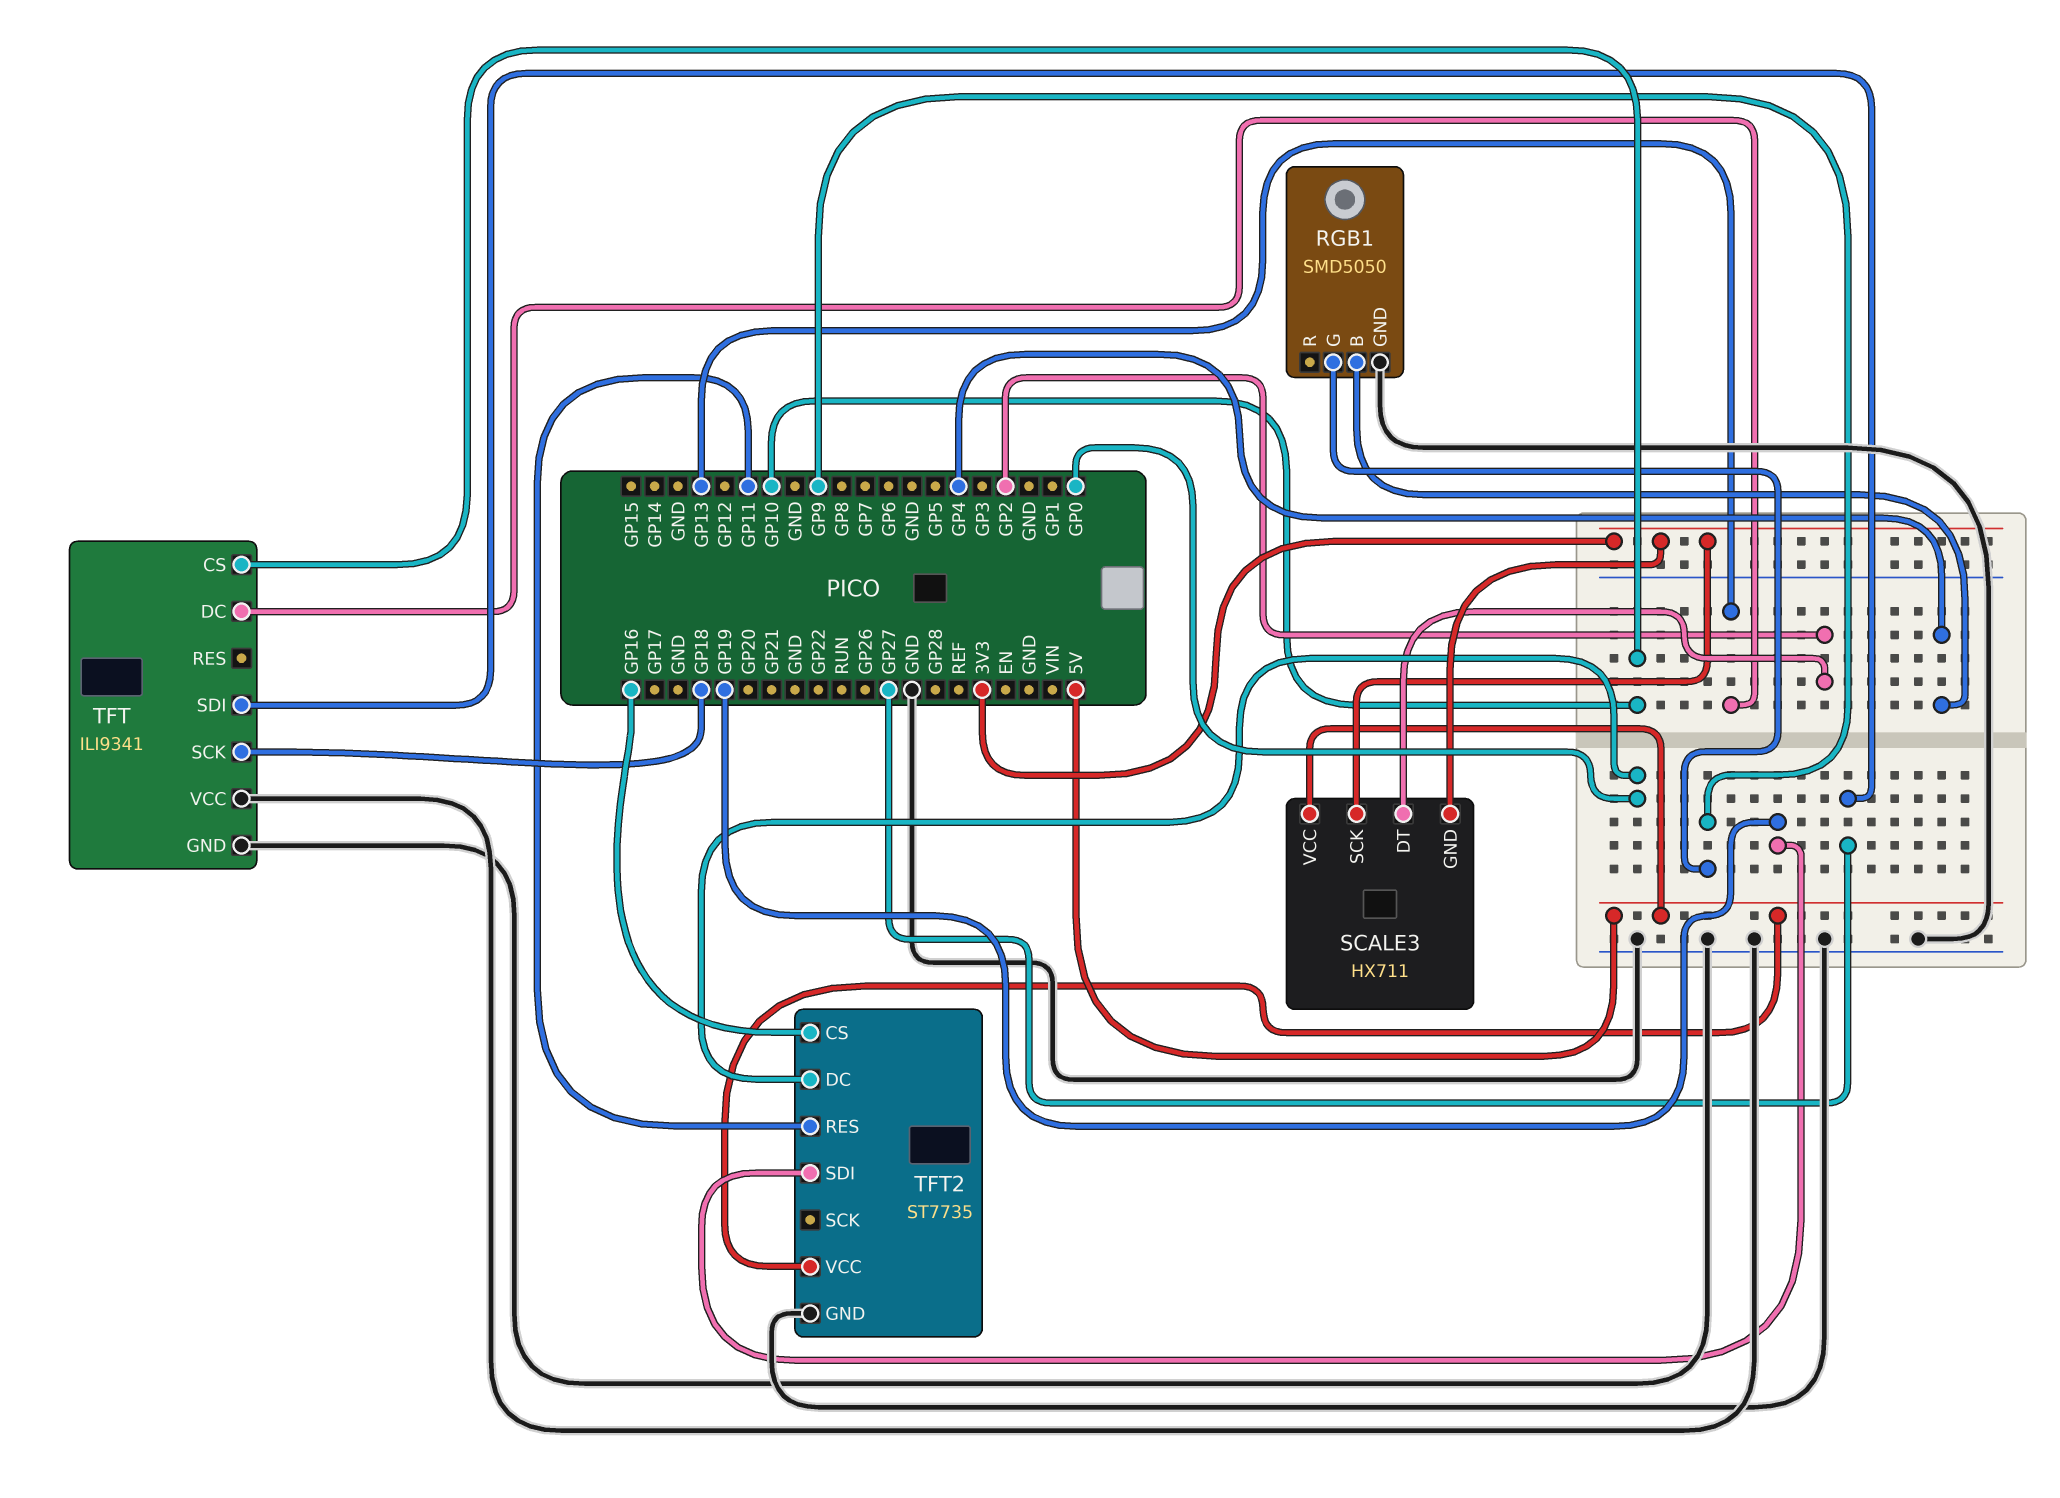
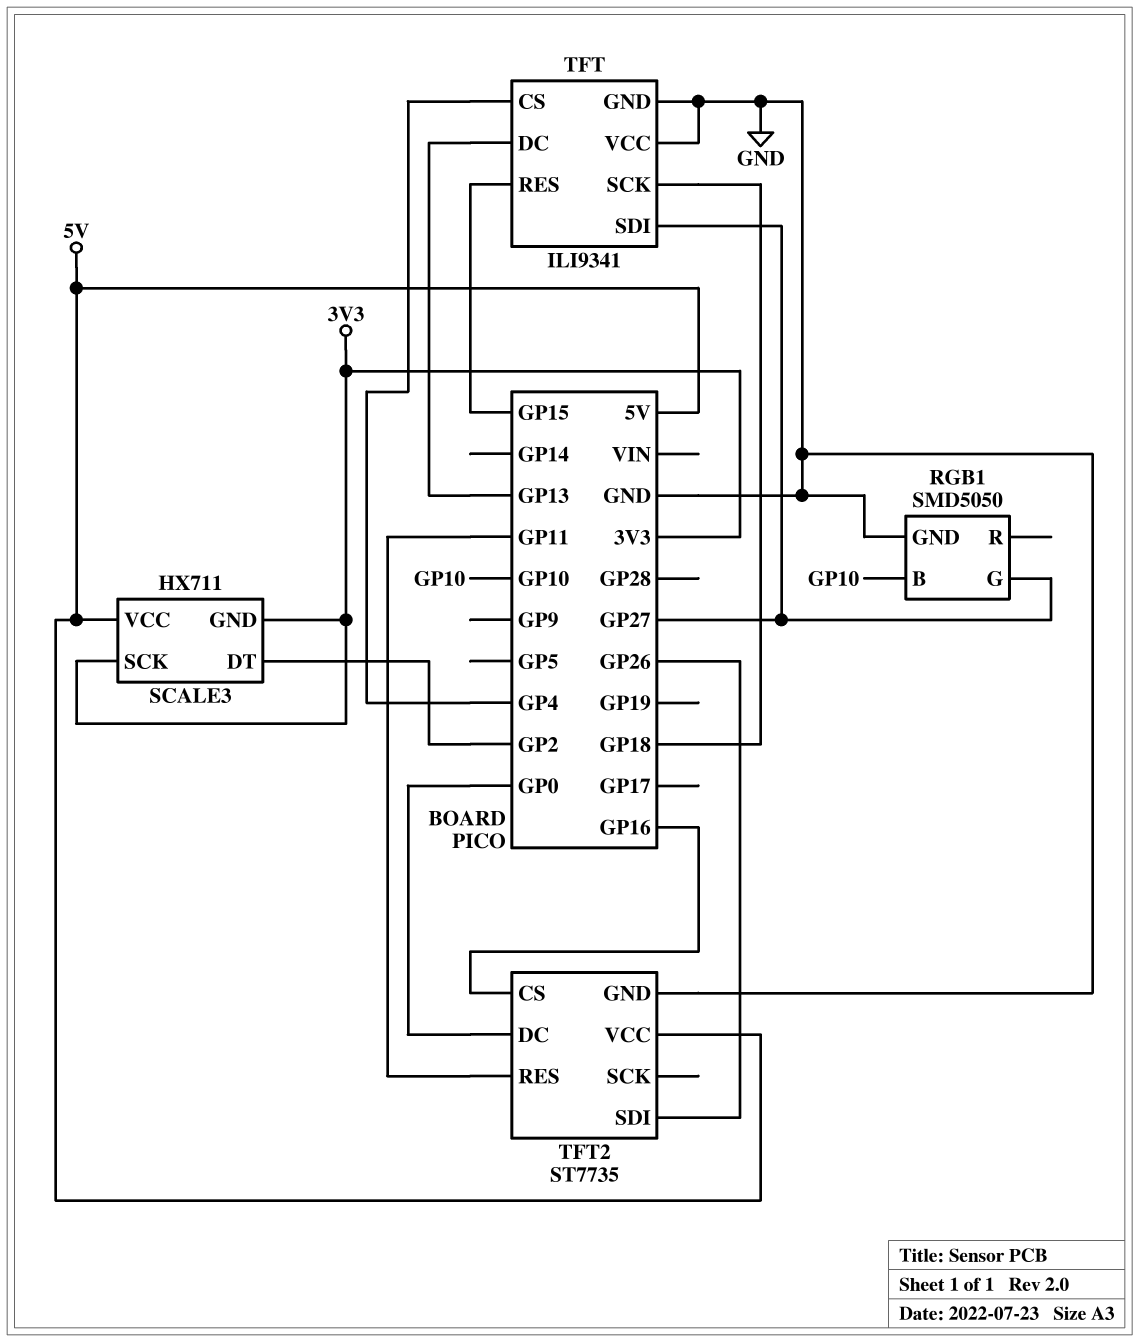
RGB1 pin B: GP4 -> GP10
RGB1 pin G: GP9 -> GP27
TFT pin CS: GP10 -> GP4
TFT pin RES: none -> GP15
TFT2 pin SDI: GP19 -> GP26

